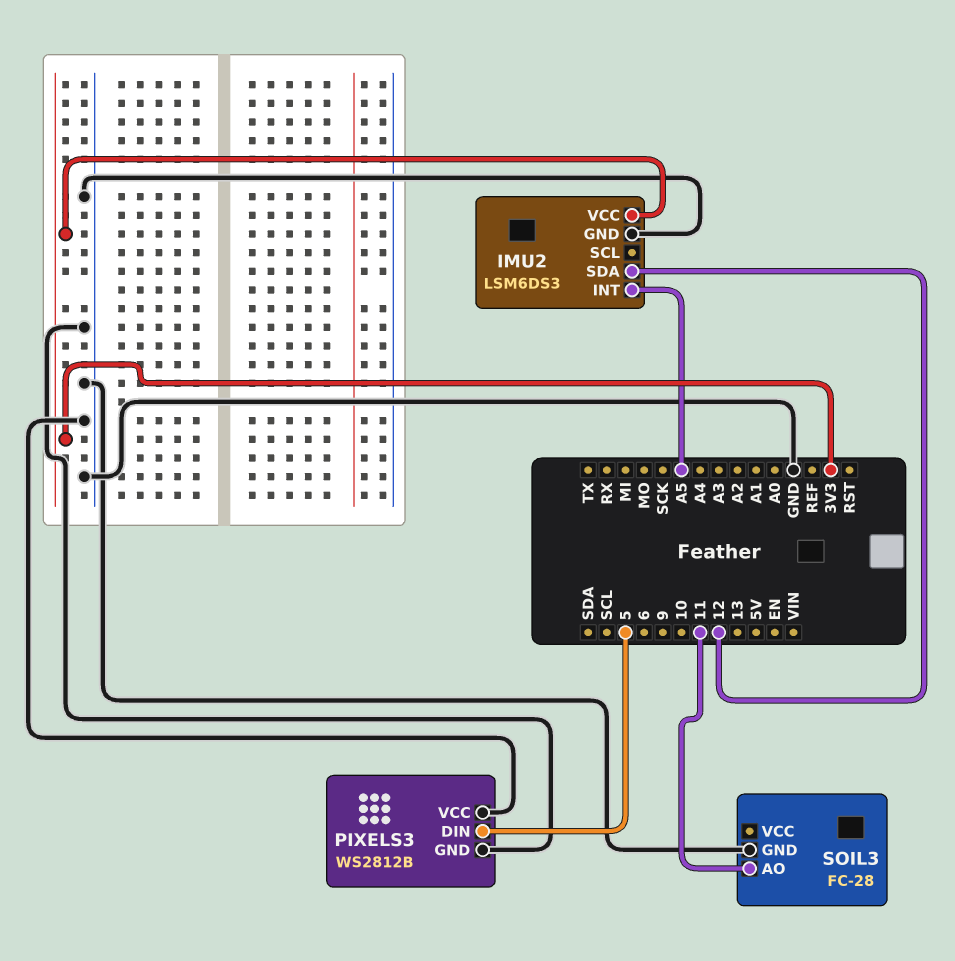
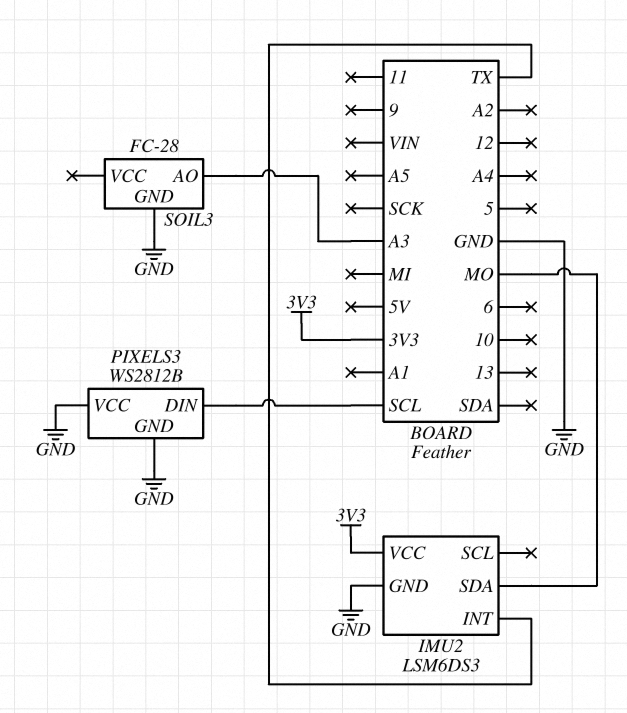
IMU2 pin INT: A5 -> TX
IMU2 pin SDA: 12 -> MO
PIXELS3 pin DIN: 5 -> SCL
SOIL3 pin AO: 11 -> A3

